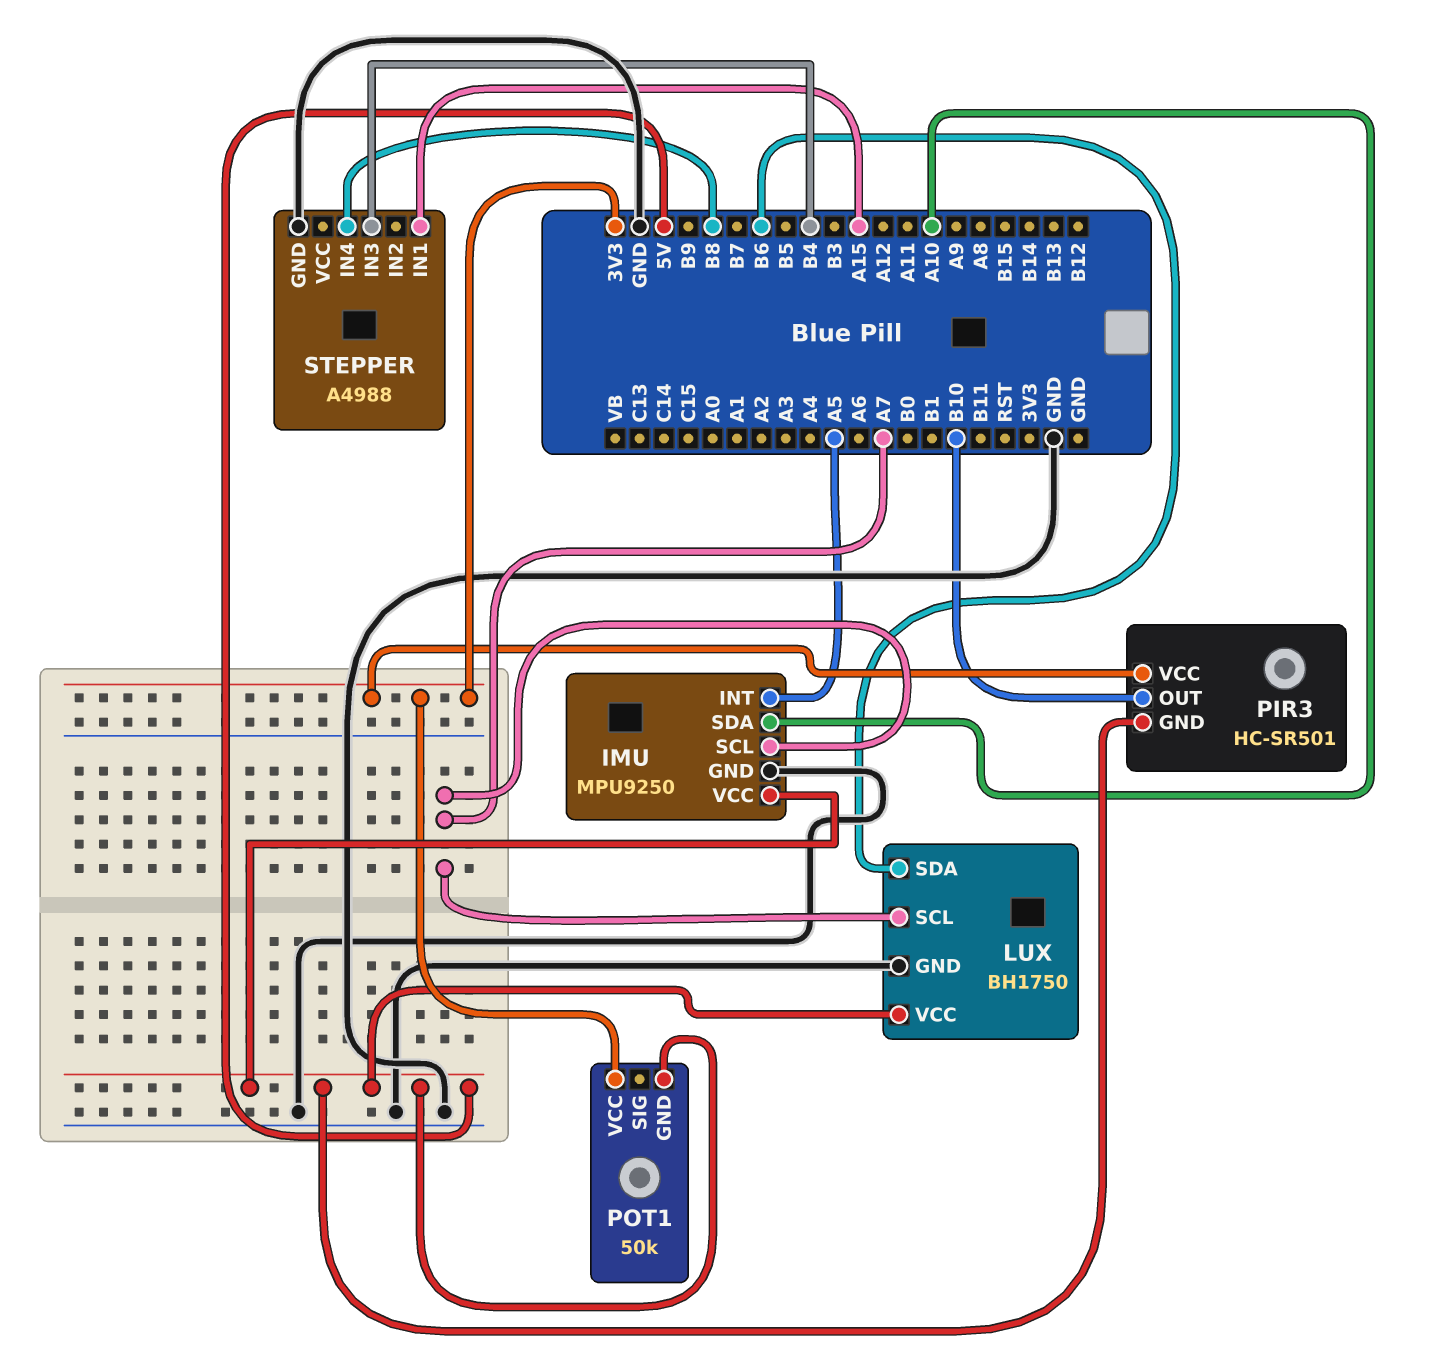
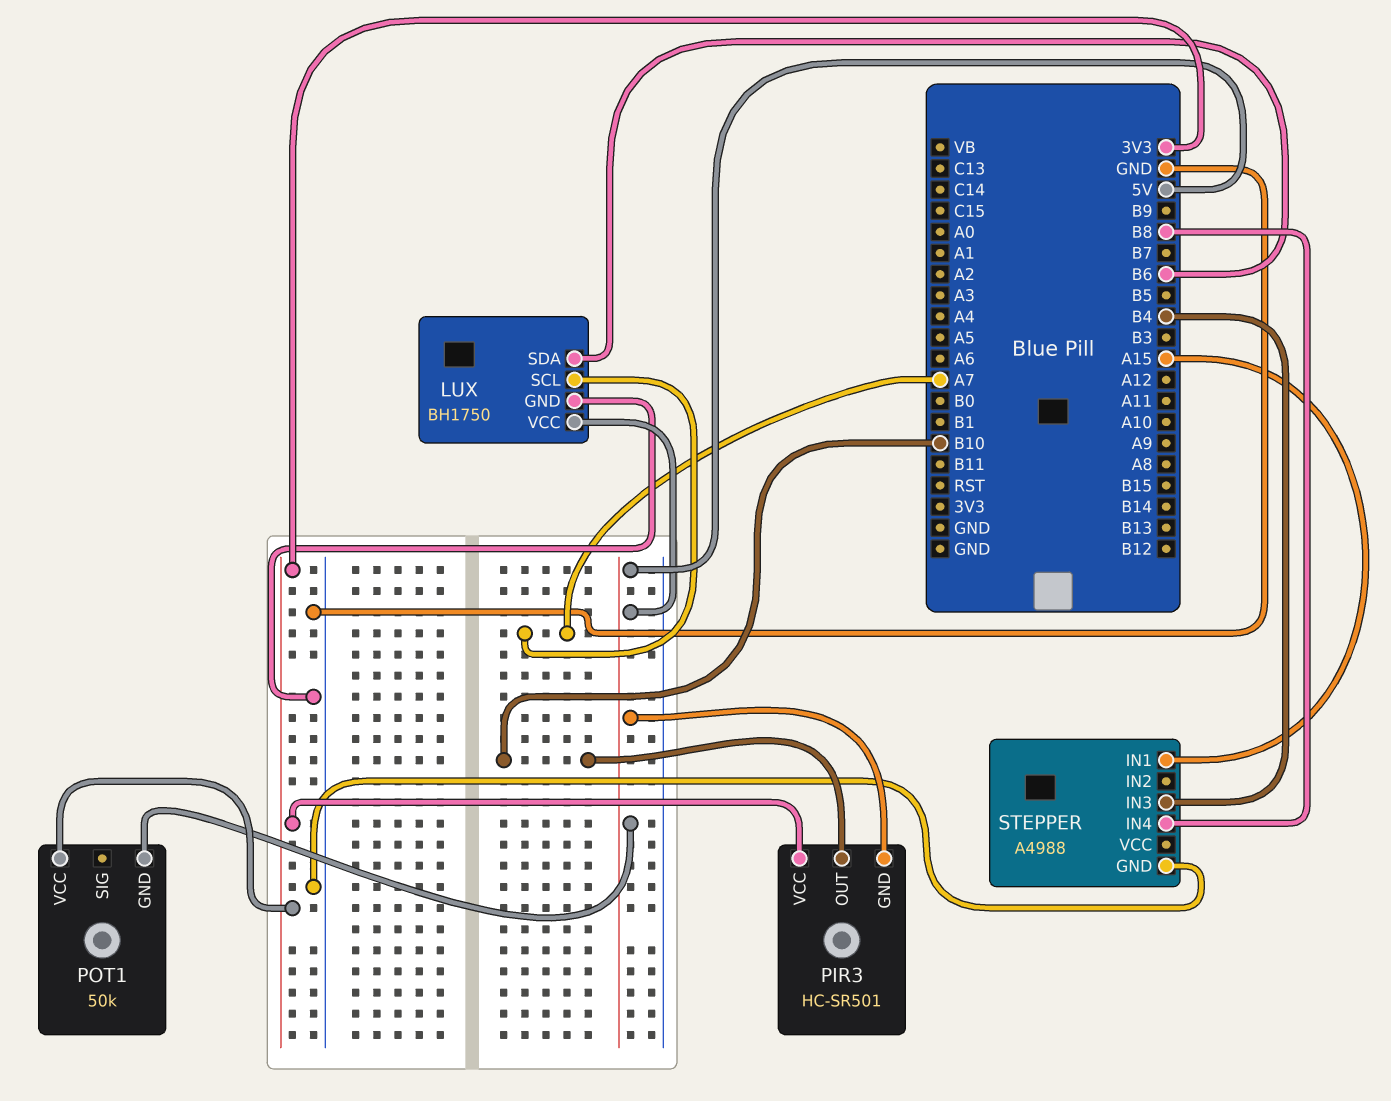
IMU: MPU9250 -> none
IMU pin GND: GND -> none
IMU pin INT: A5 -> none
IMU pin SCL: A7 -> none
IMU pin SDA: A10 -> none
IMU pin VCC: 5V -> none

